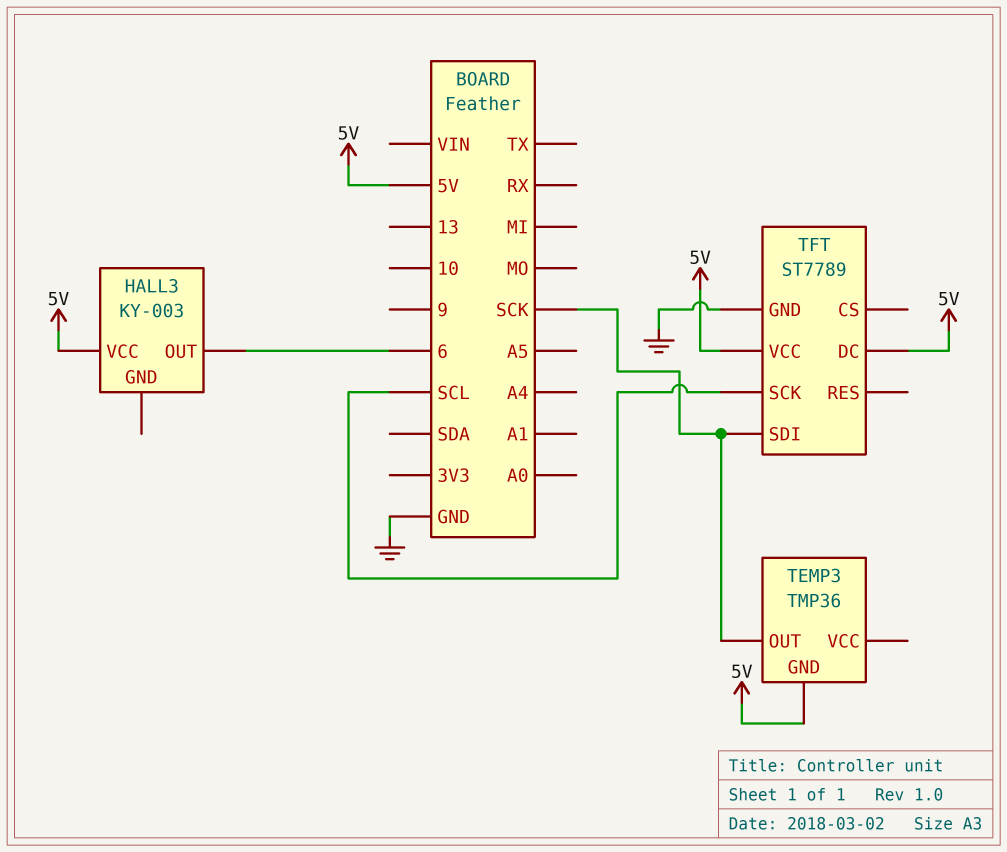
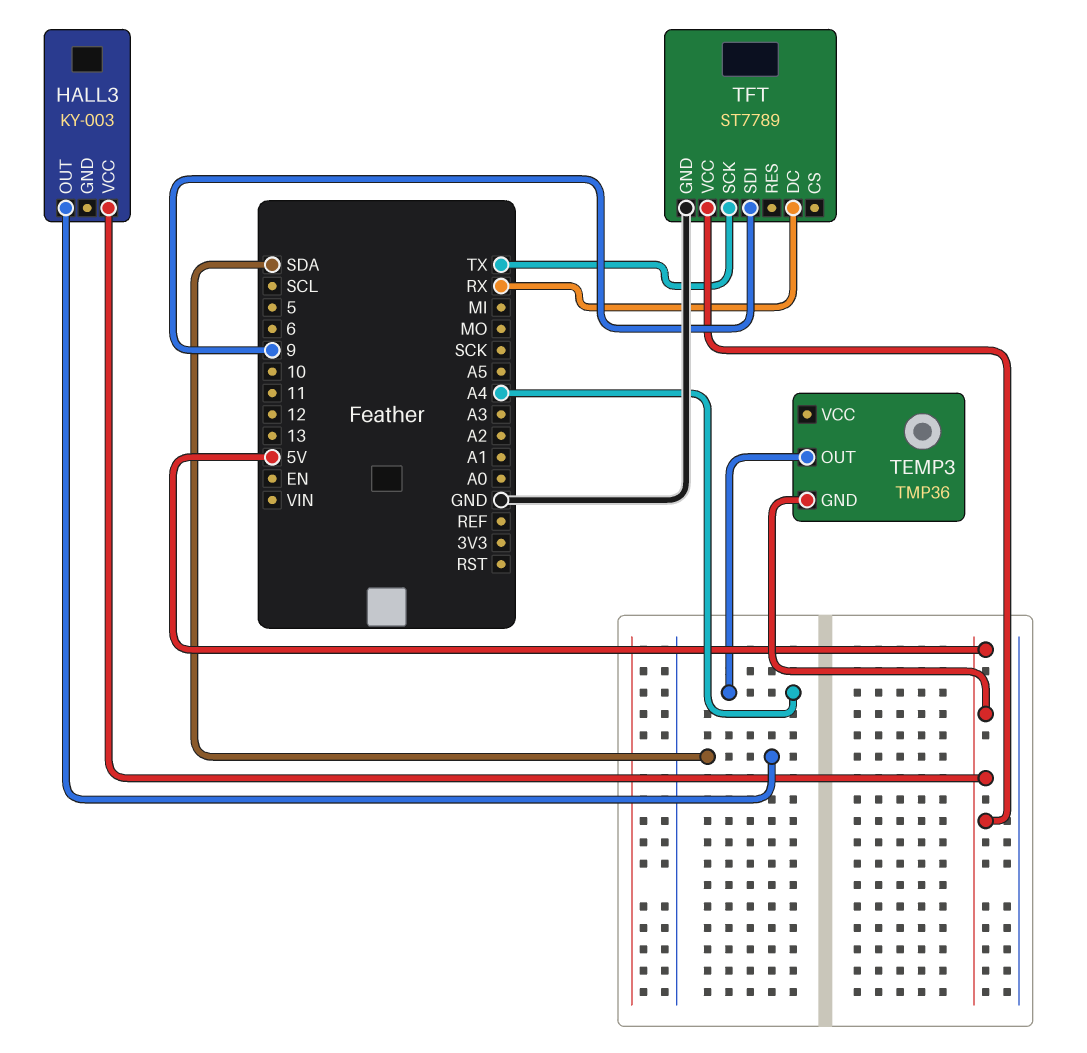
HALL3 pin OUT: 6 -> SDA
TEMP3 pin OUT: SCK -> A4
TFT pin DC: 5V -> RX
TFT pin SCK: SCL -> TX
TFT pin SDI: SCK -> 9

